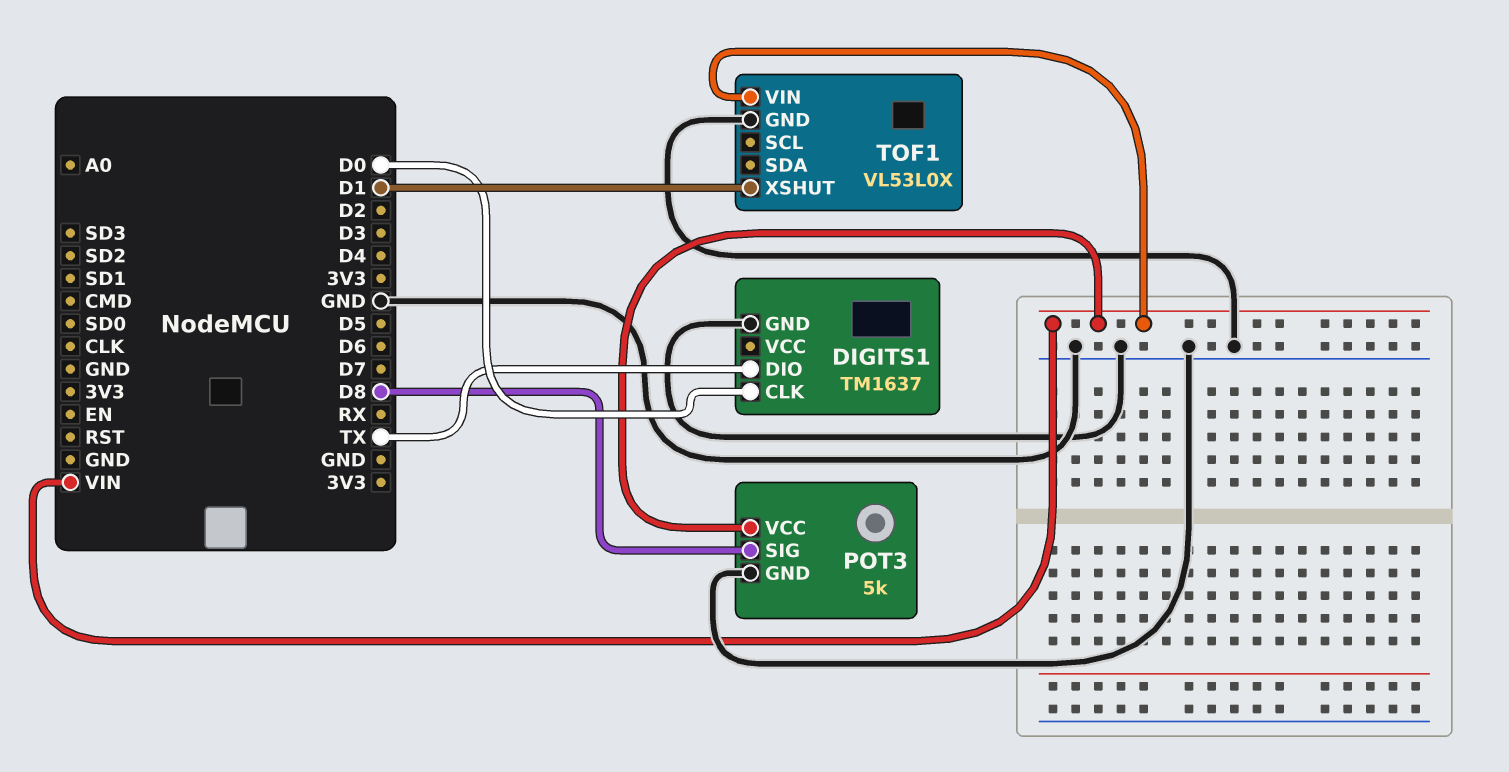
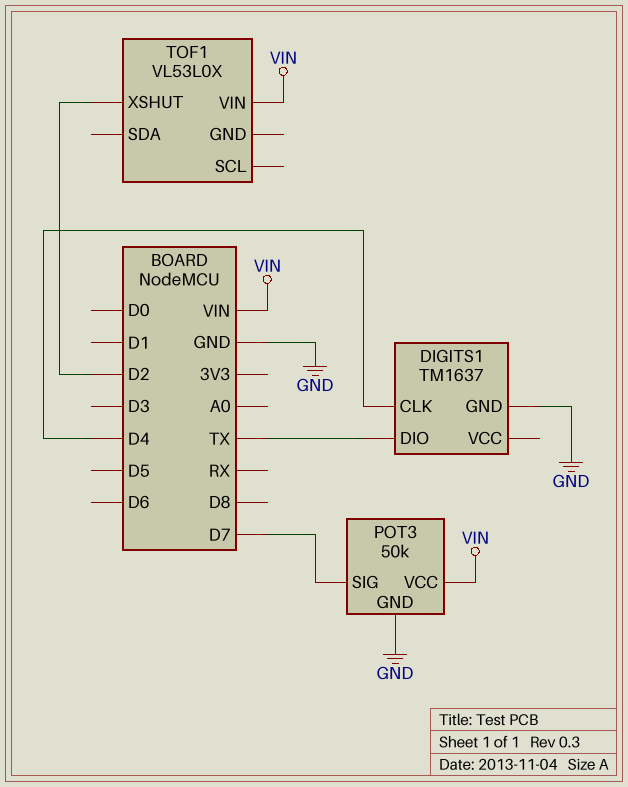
DIGITS1 pin CLK: D0 -> D4
POT3: 5k -> 50k
POT3 pin SIG: D8 -> D7
TOF1 pin GND: GND -> none
TOF1 pin XSHUT: D1 -> D2

